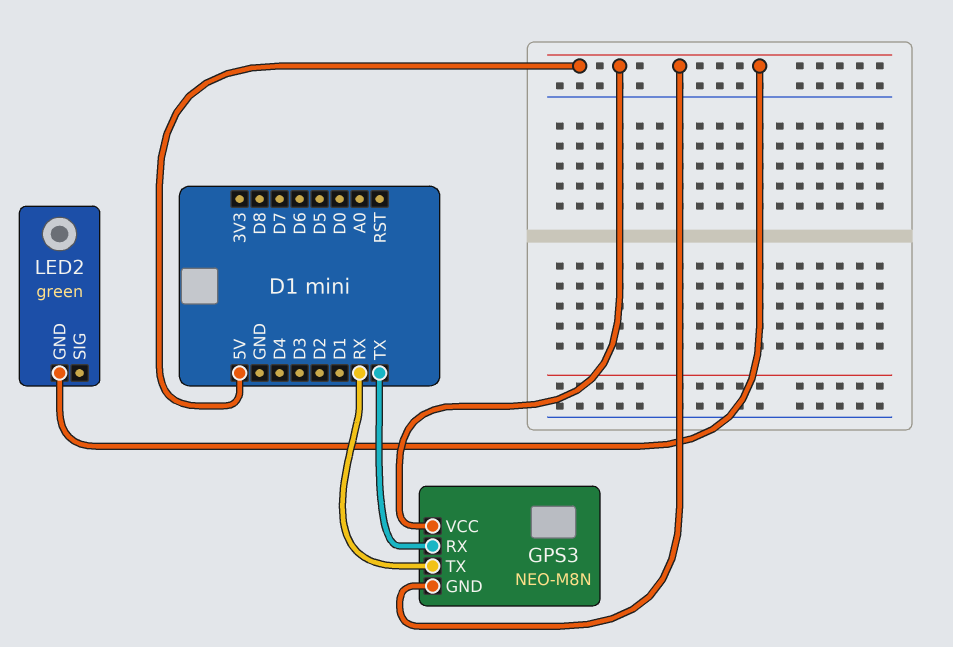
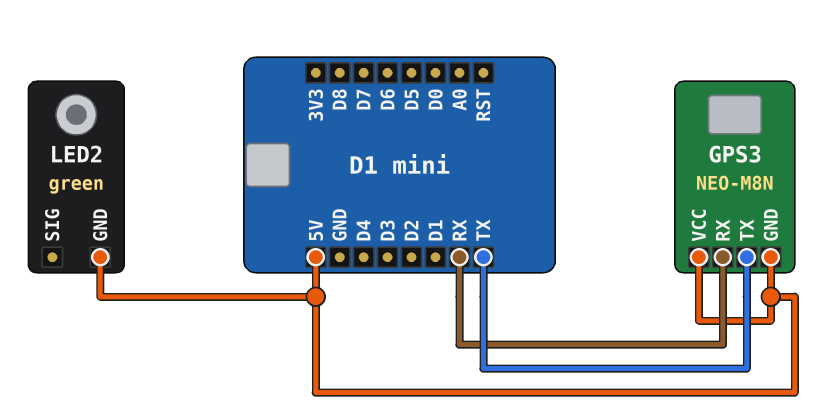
GPS3 pin RX: TX -> RX
GPS3 pin TX: RX -> TX

